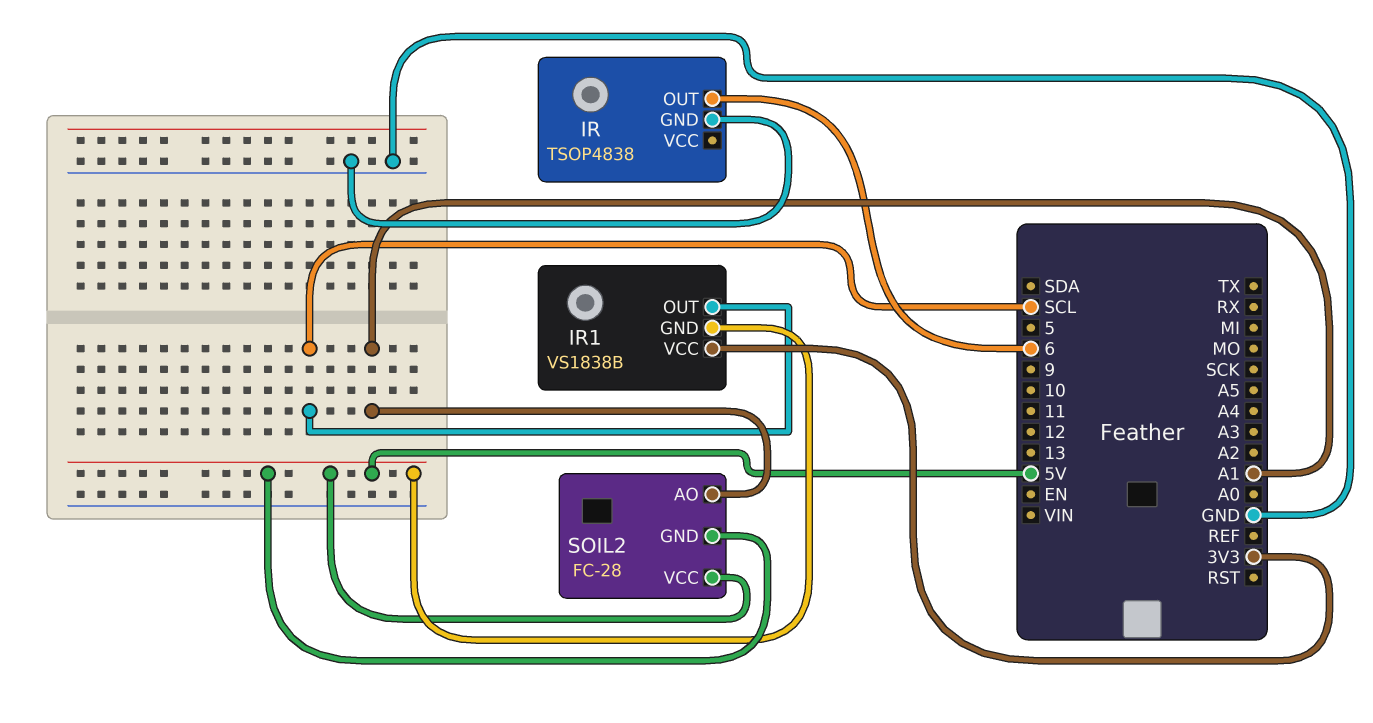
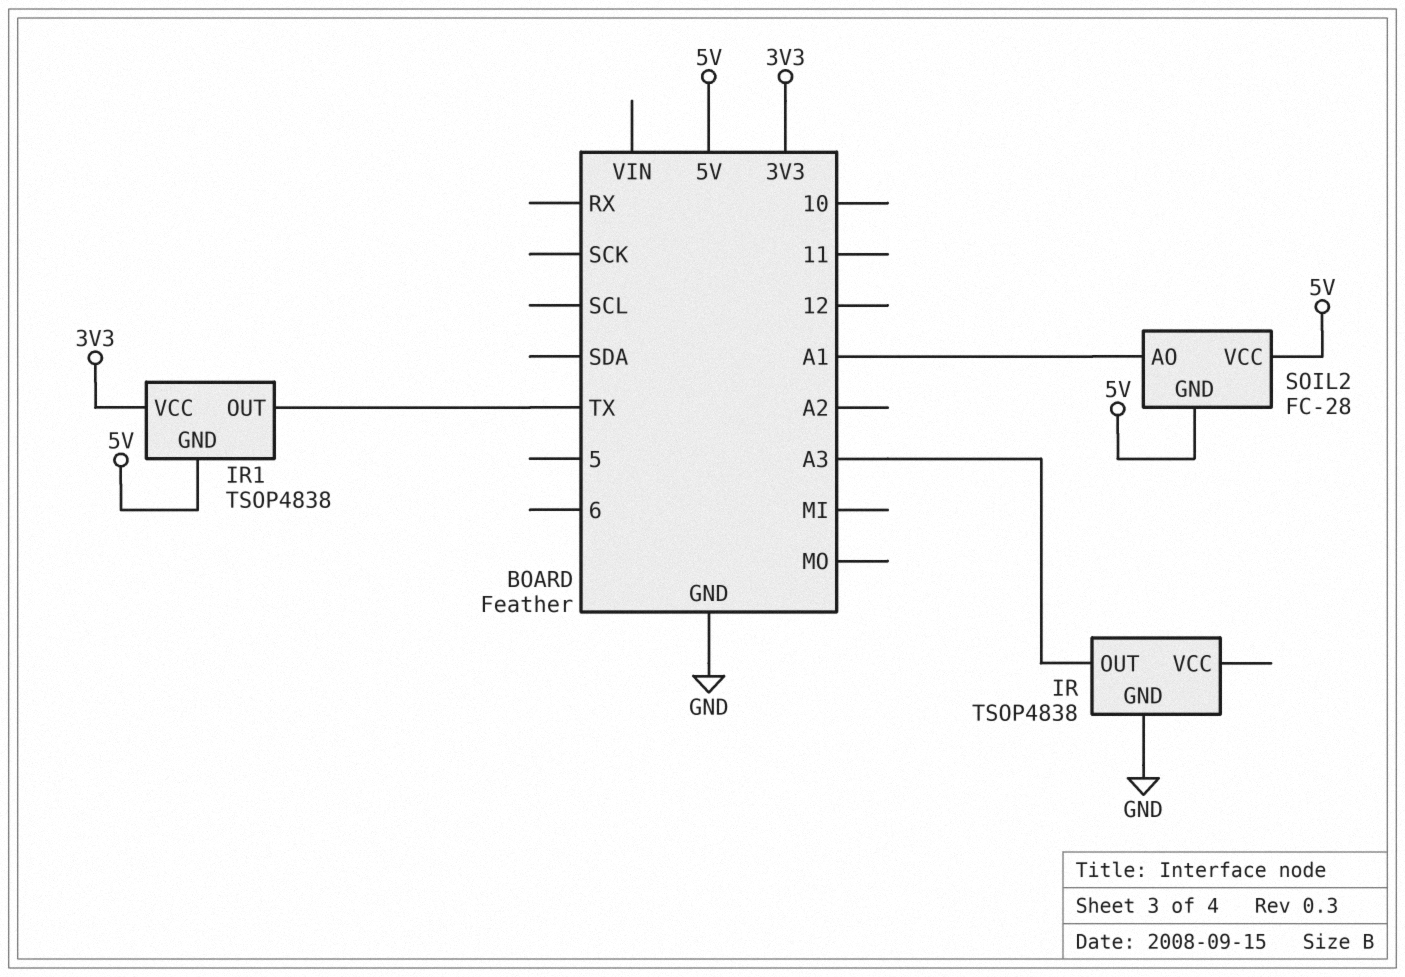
IR pin OUT: 6 -> A3
IR1: VS1838B -> TSOP4838
IR1 pin OUT: SCL -> TX

